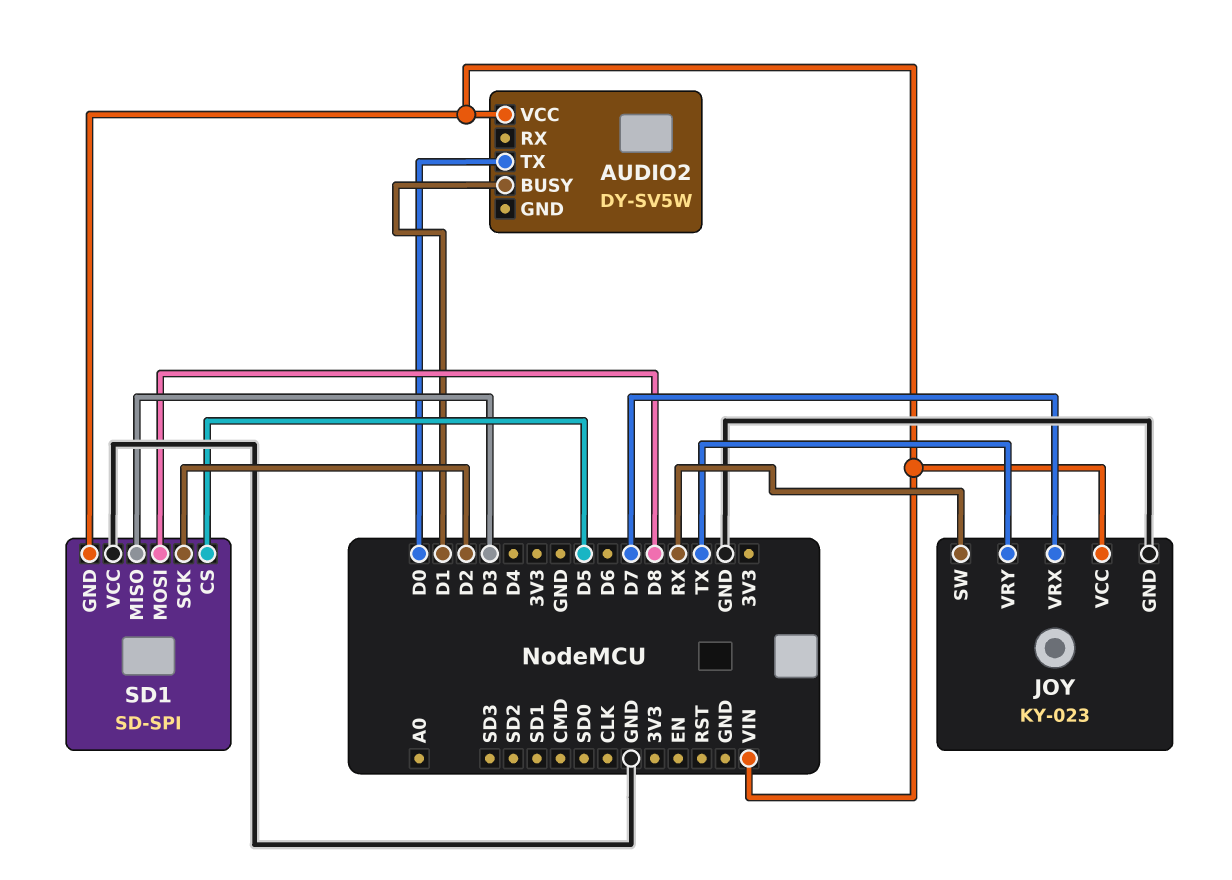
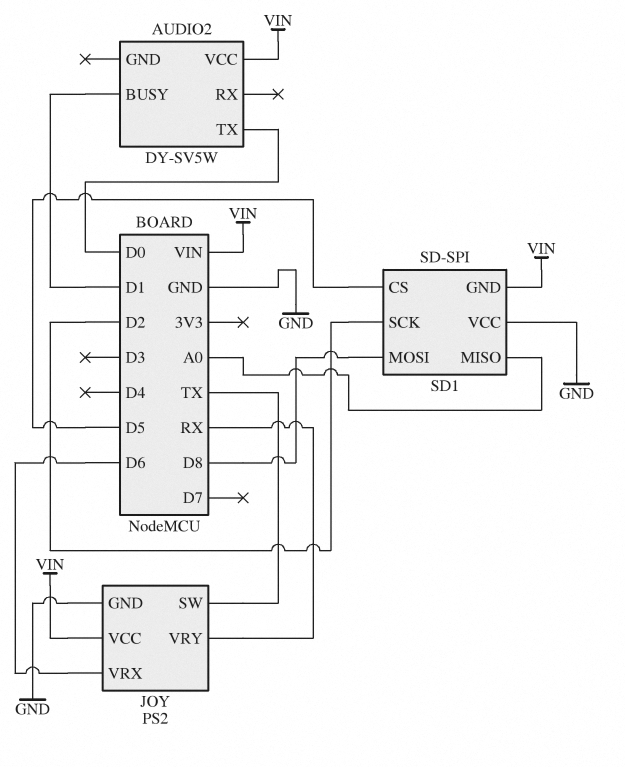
JOY: KY-023 -> PS2
JOY pin SW: RX -> TX
JOY pin VRX: D7 -> D6
JOY pin VRY: TX -> RX
SD1 pin MISO: D3 -> A0

